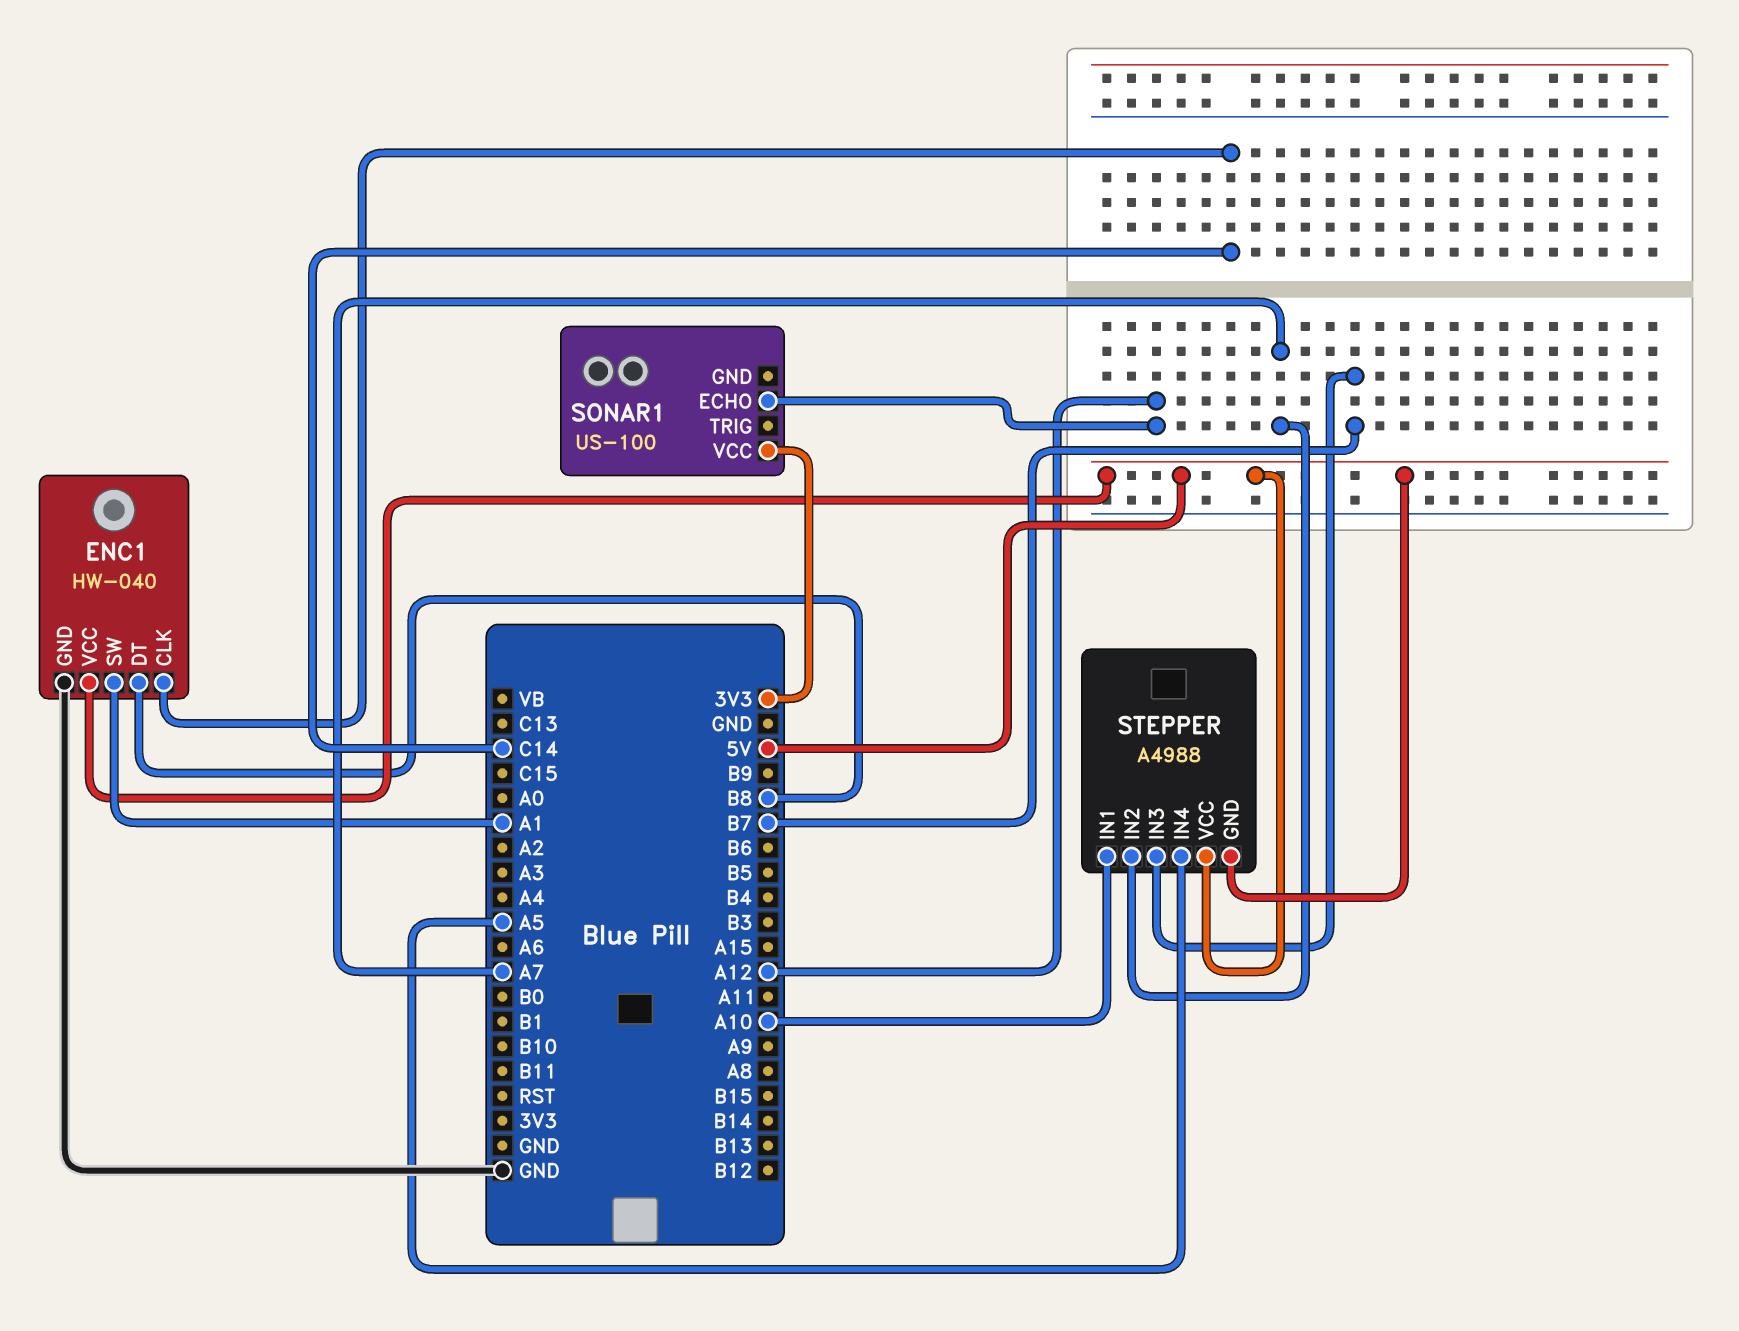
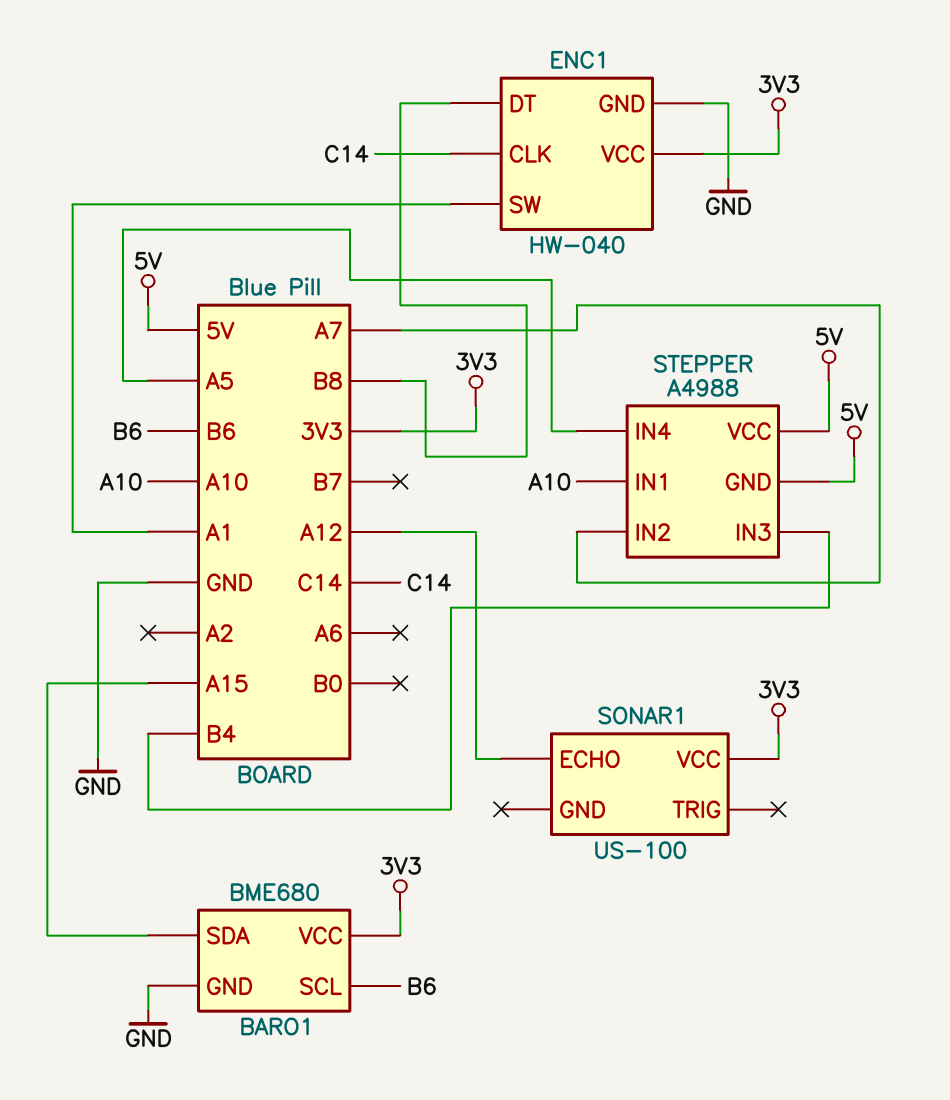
BARO1: none -> BME680
BARO1 pin GND: none -> GND
BARO1 pin SCL: none -> B6
BARO1 pin SDA: none -> A15
BARO1 pin VCC: none -> 3V3
ENC1 pin VCC: 5V -> 3V3
STEPPER pin IN3: B7 -> B4

